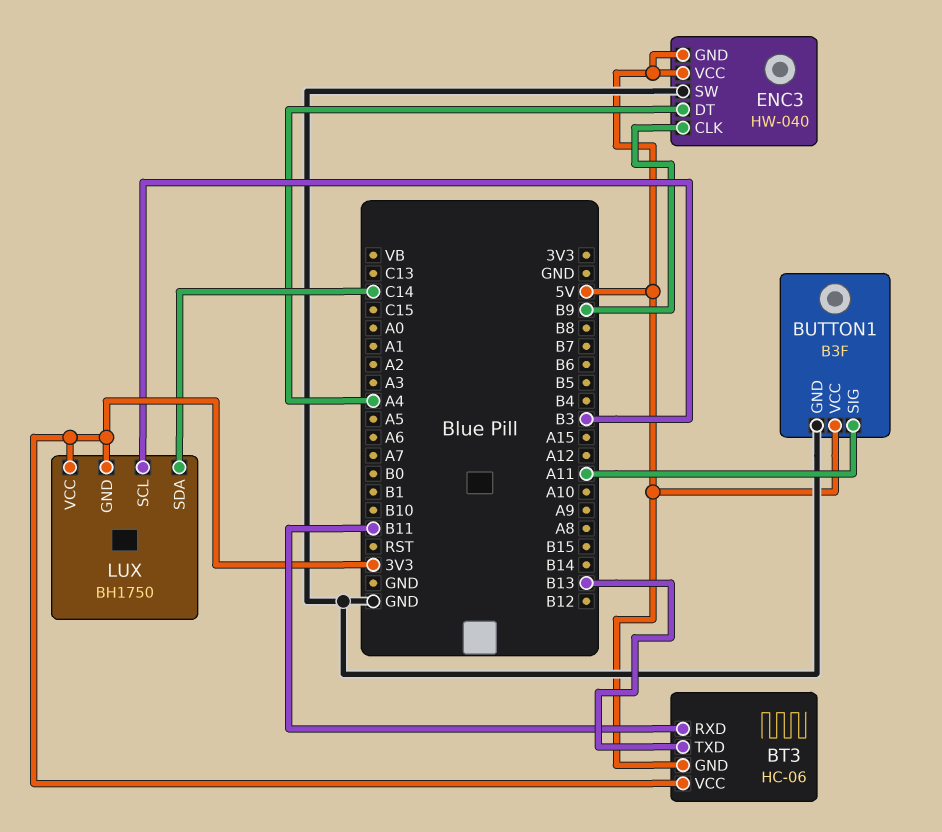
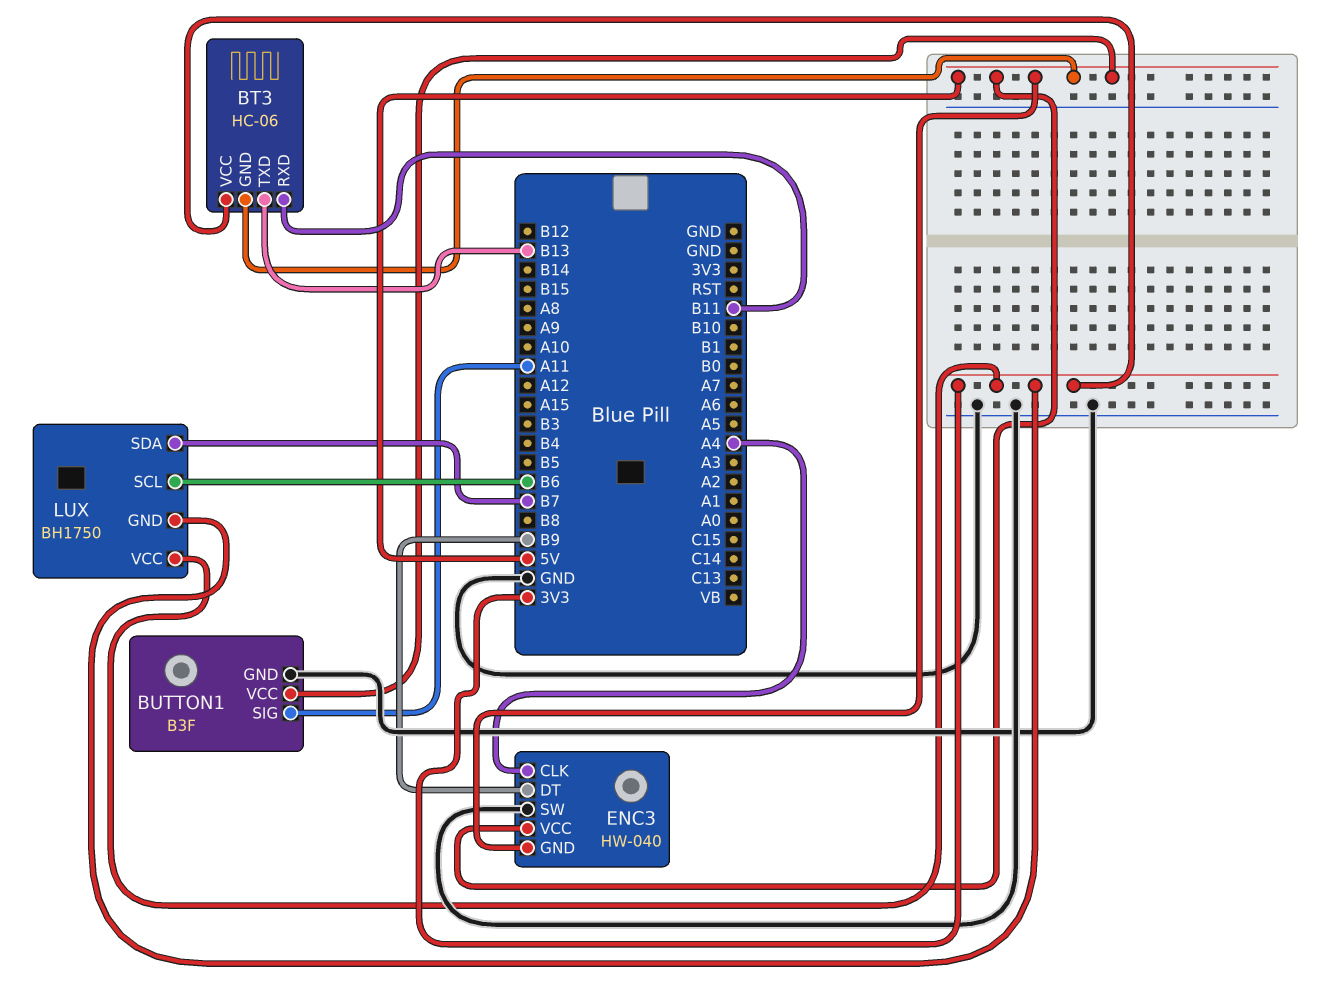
ENC3 pin CLK: B9 -> A4
ENC3 pin DT: A4 -> B9
LUX pin SCL: B3 -> B6
LUX pin SDA: C14 -> B7

